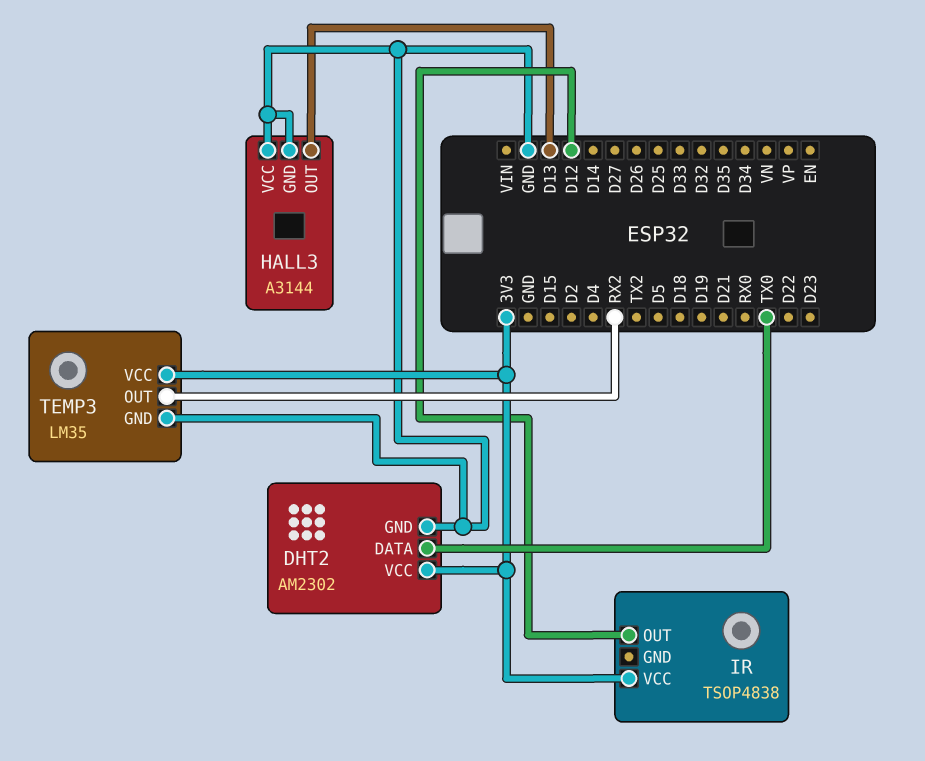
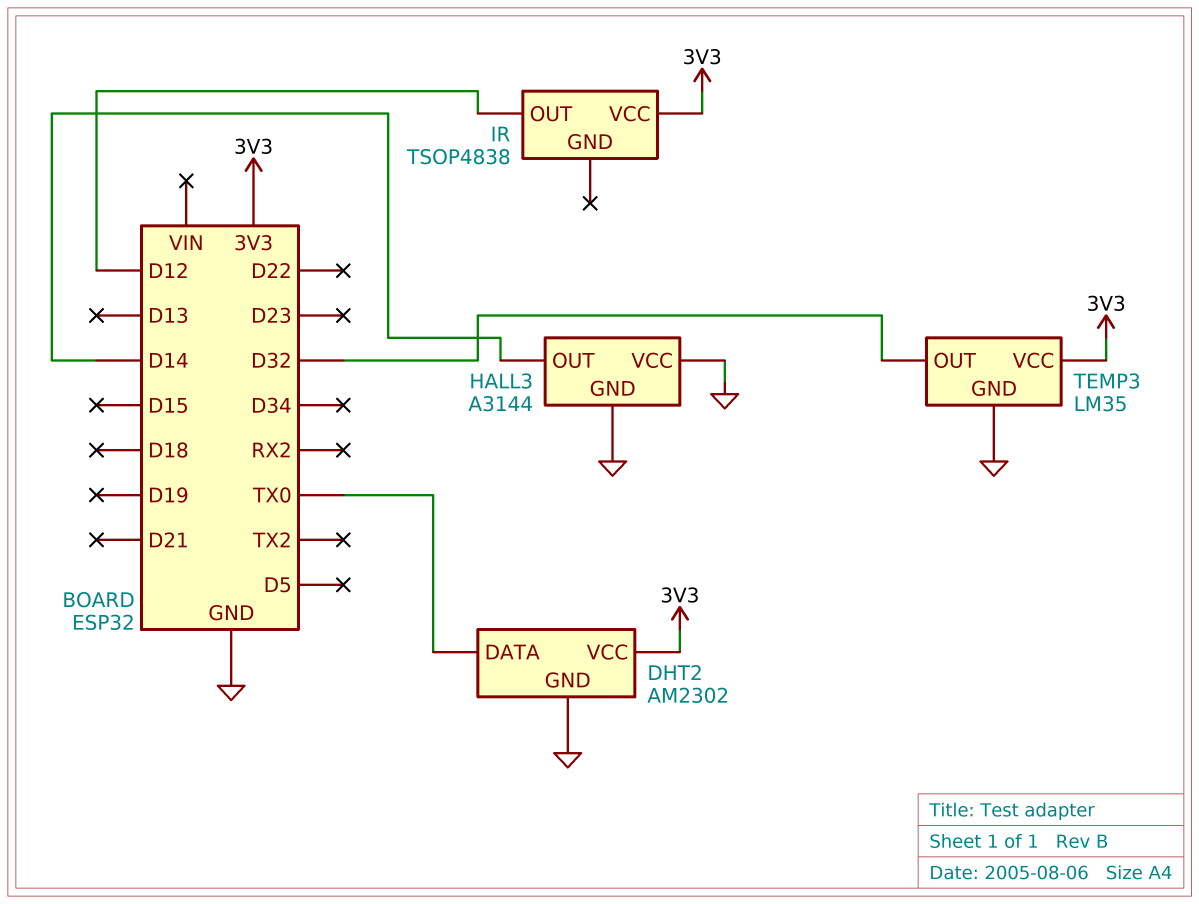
HALL3 pin OUT: D13 -> D14
TEMP3 pin OUT: RX2 -> D32

